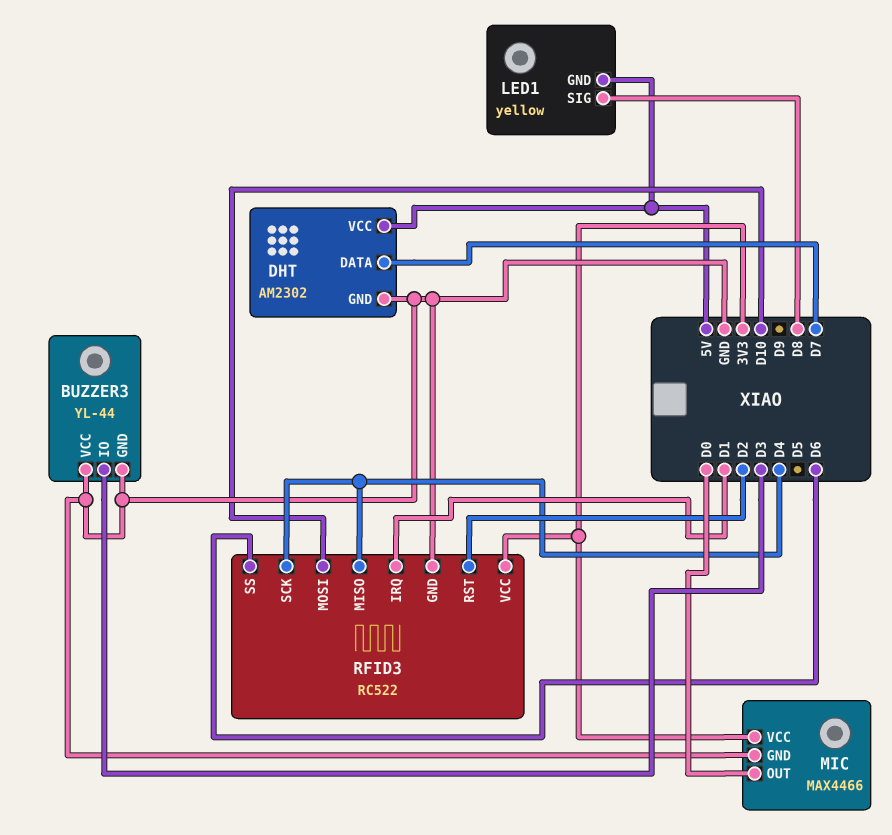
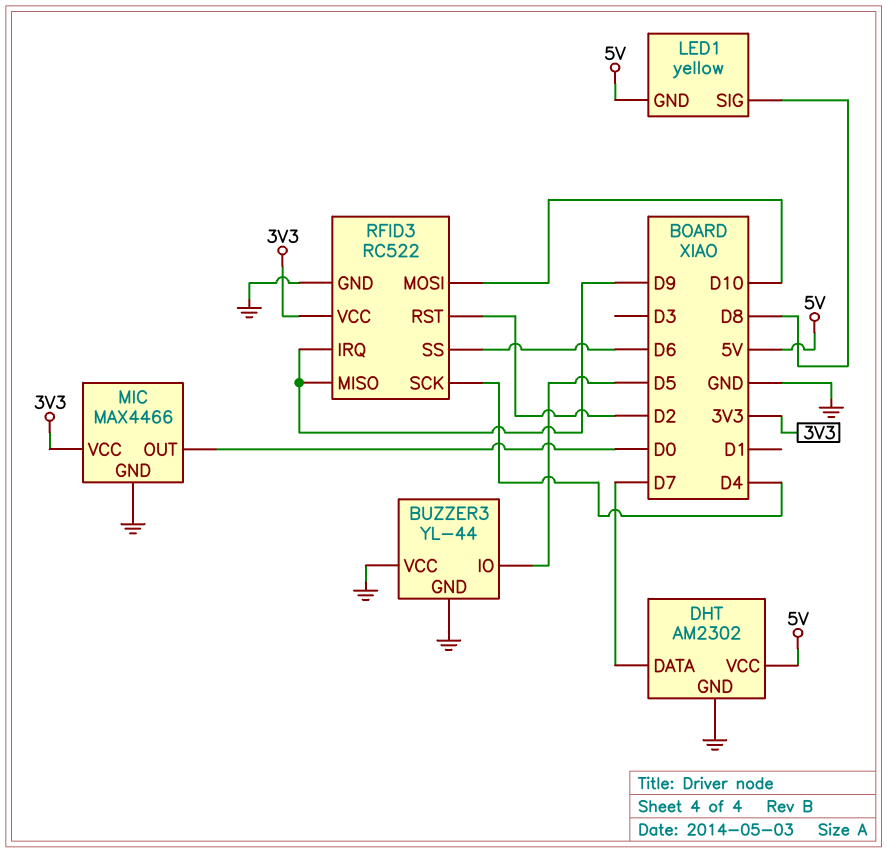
BUZZER3 pin IO: D3 -> D5
RFID3 pin IRQ: D1 -> D9
RFID3 pin MISO: D4 -> D9

